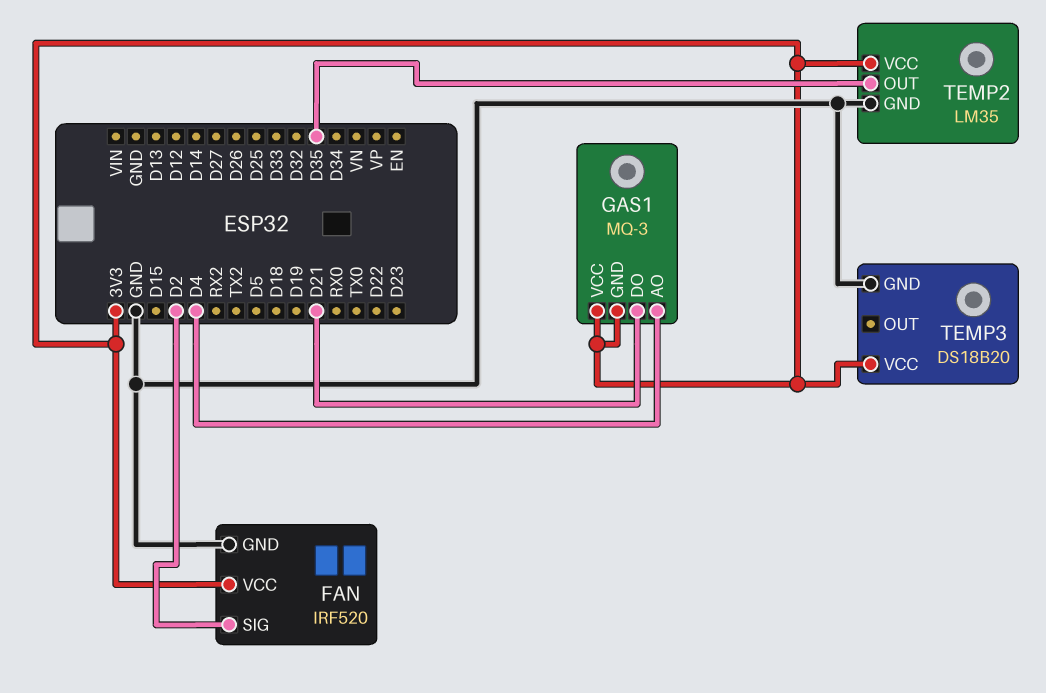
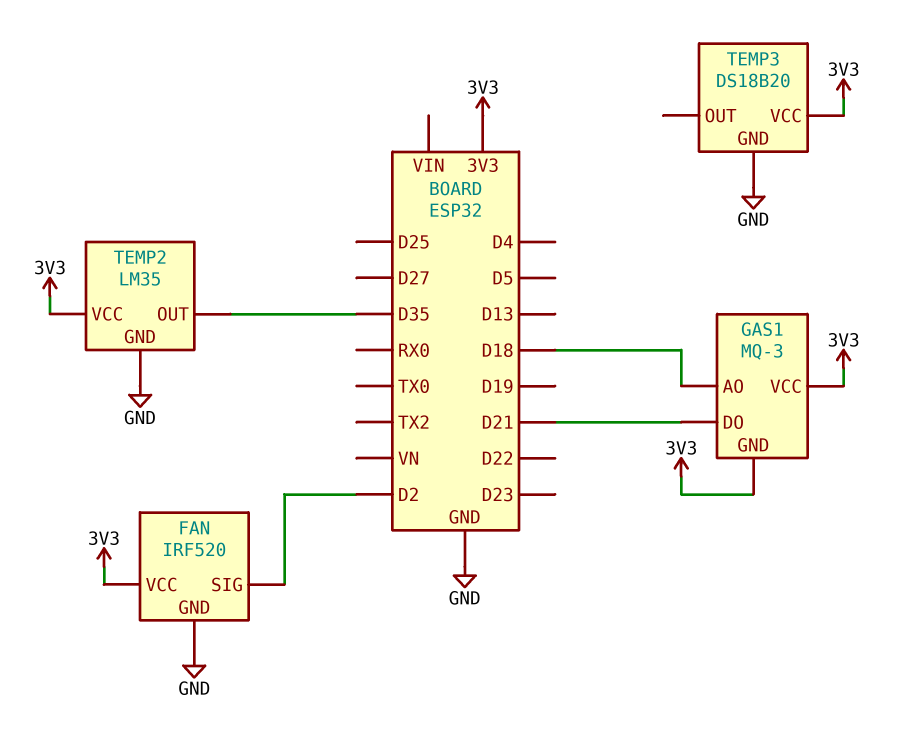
GAS1 pin AO: D4 -> D18

